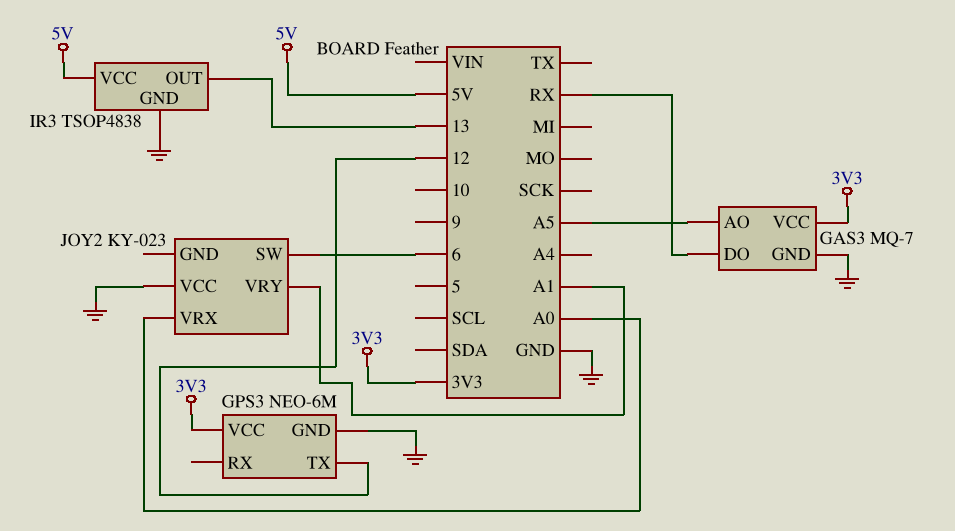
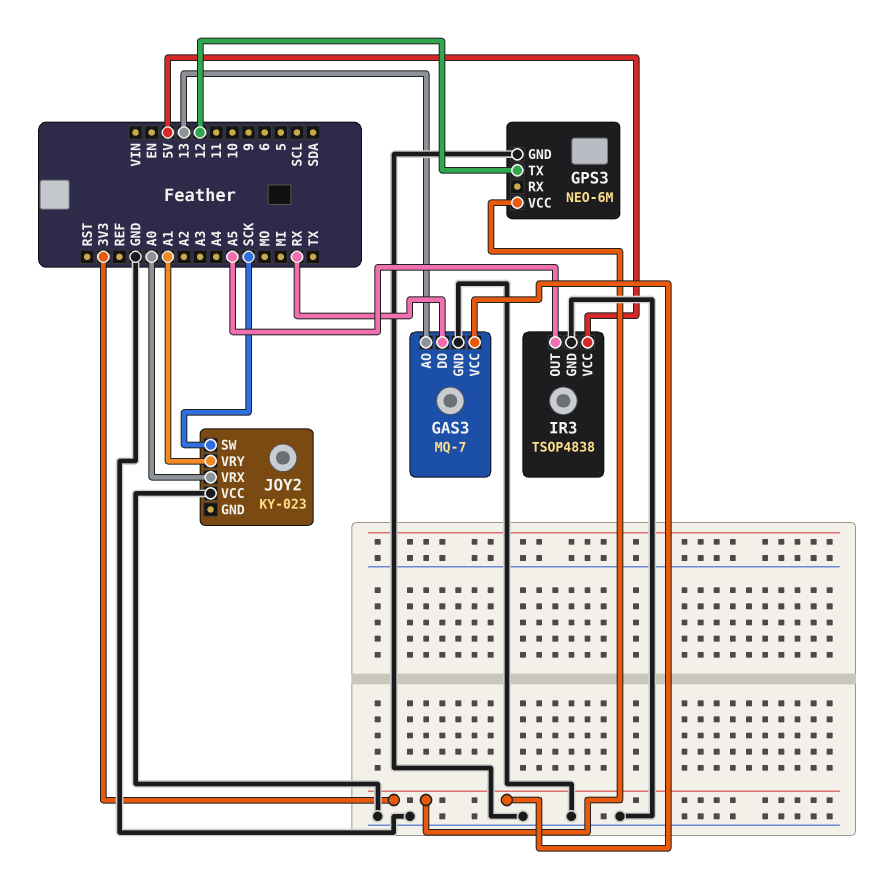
GAS3 pin AO: A5 -> 13
IR3 pin OUT: 13 -> A5
JOY2 pin SW: 6 -> SCK

